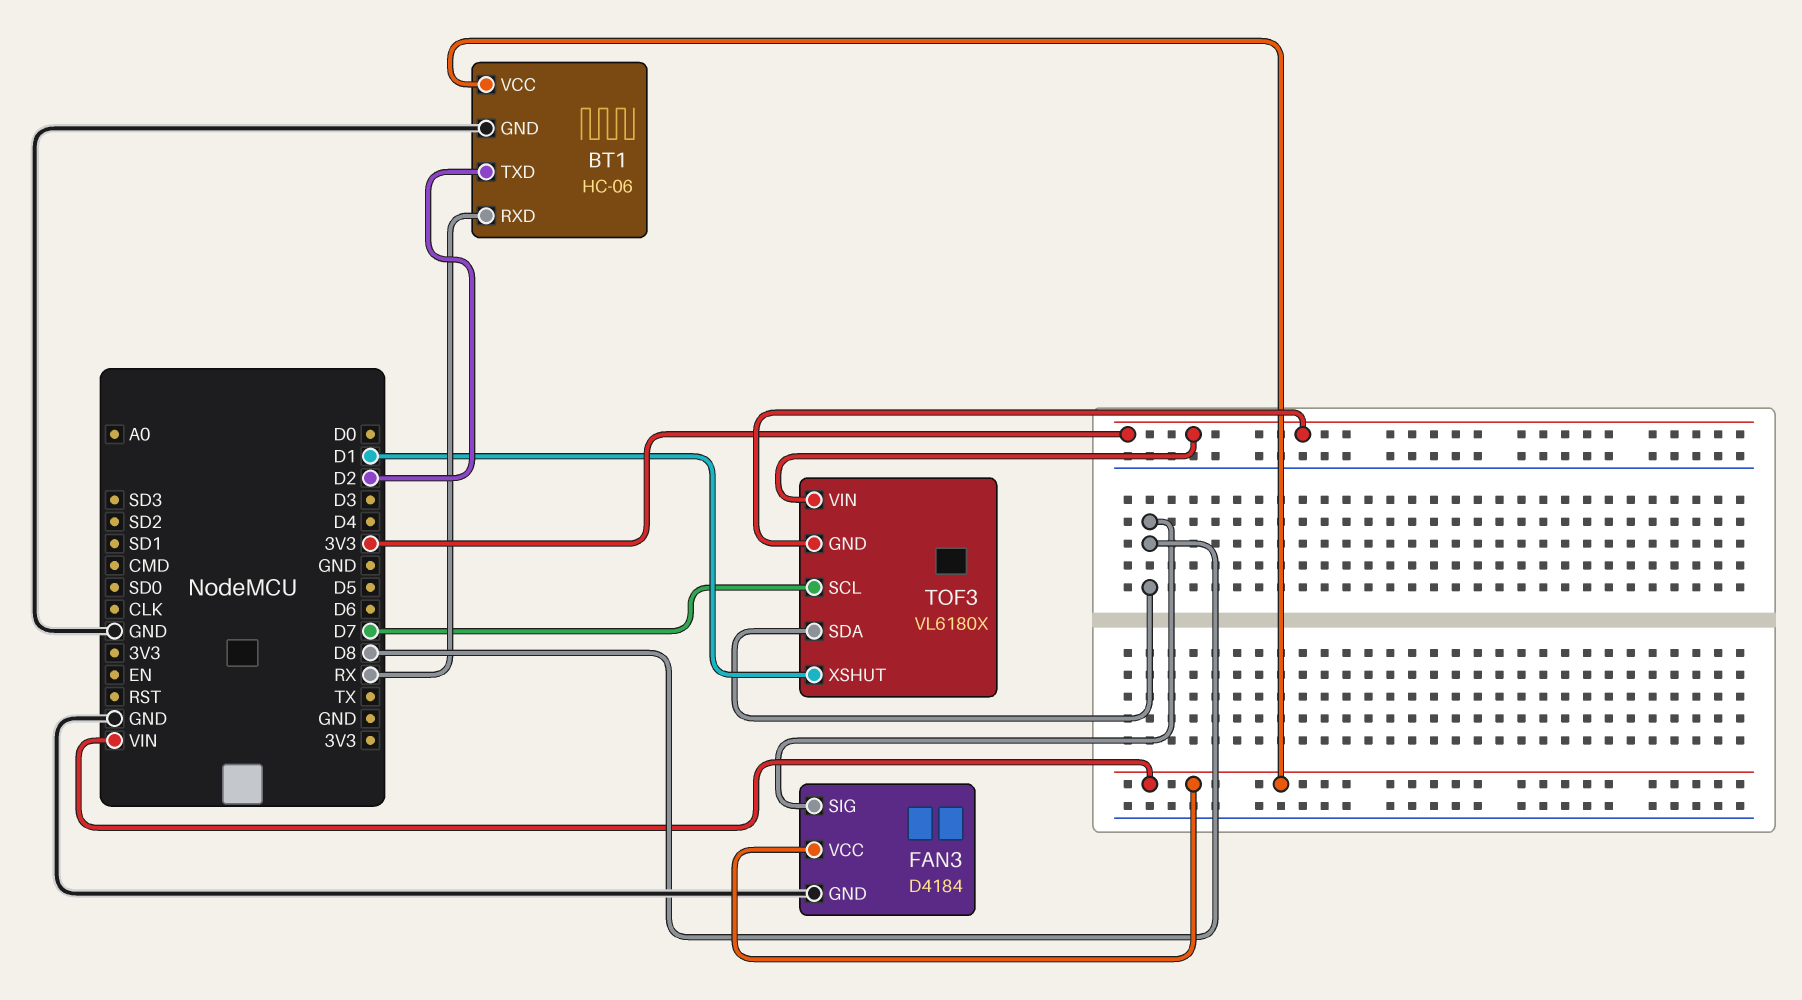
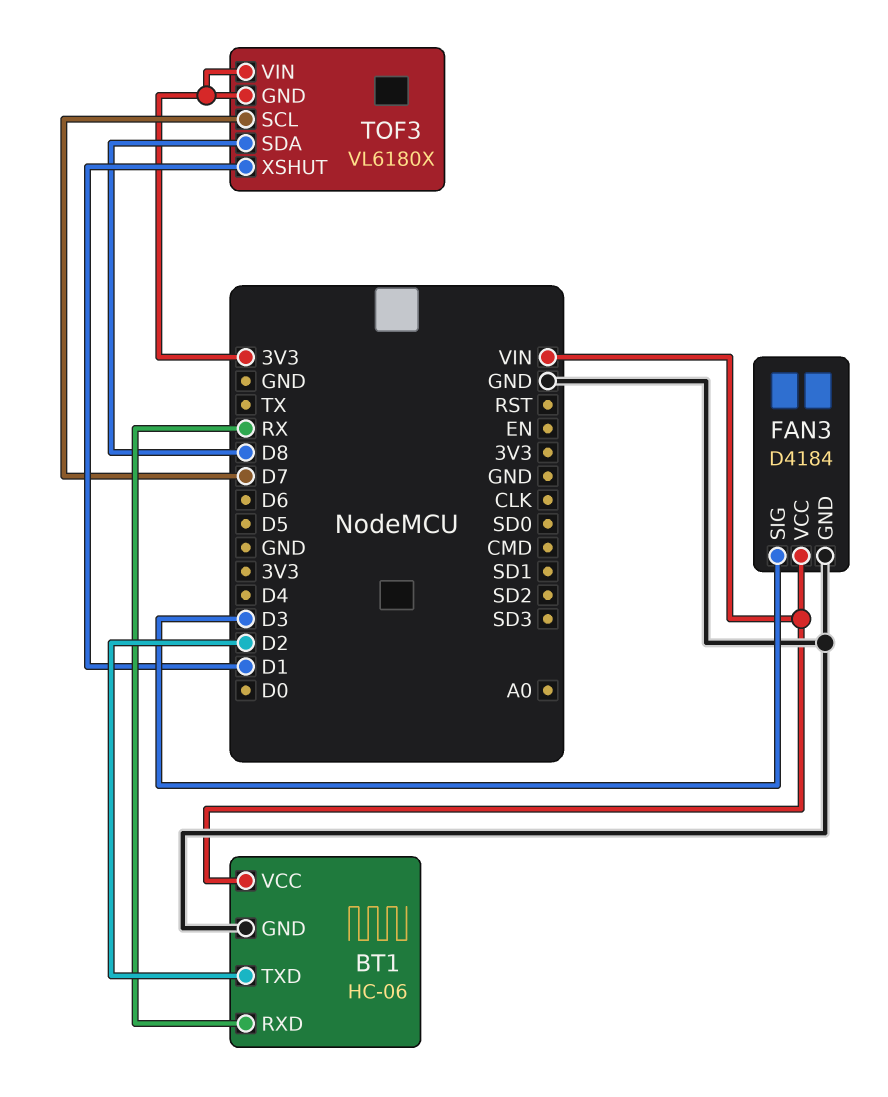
FAN3 pin SIG: D8 -> D3

